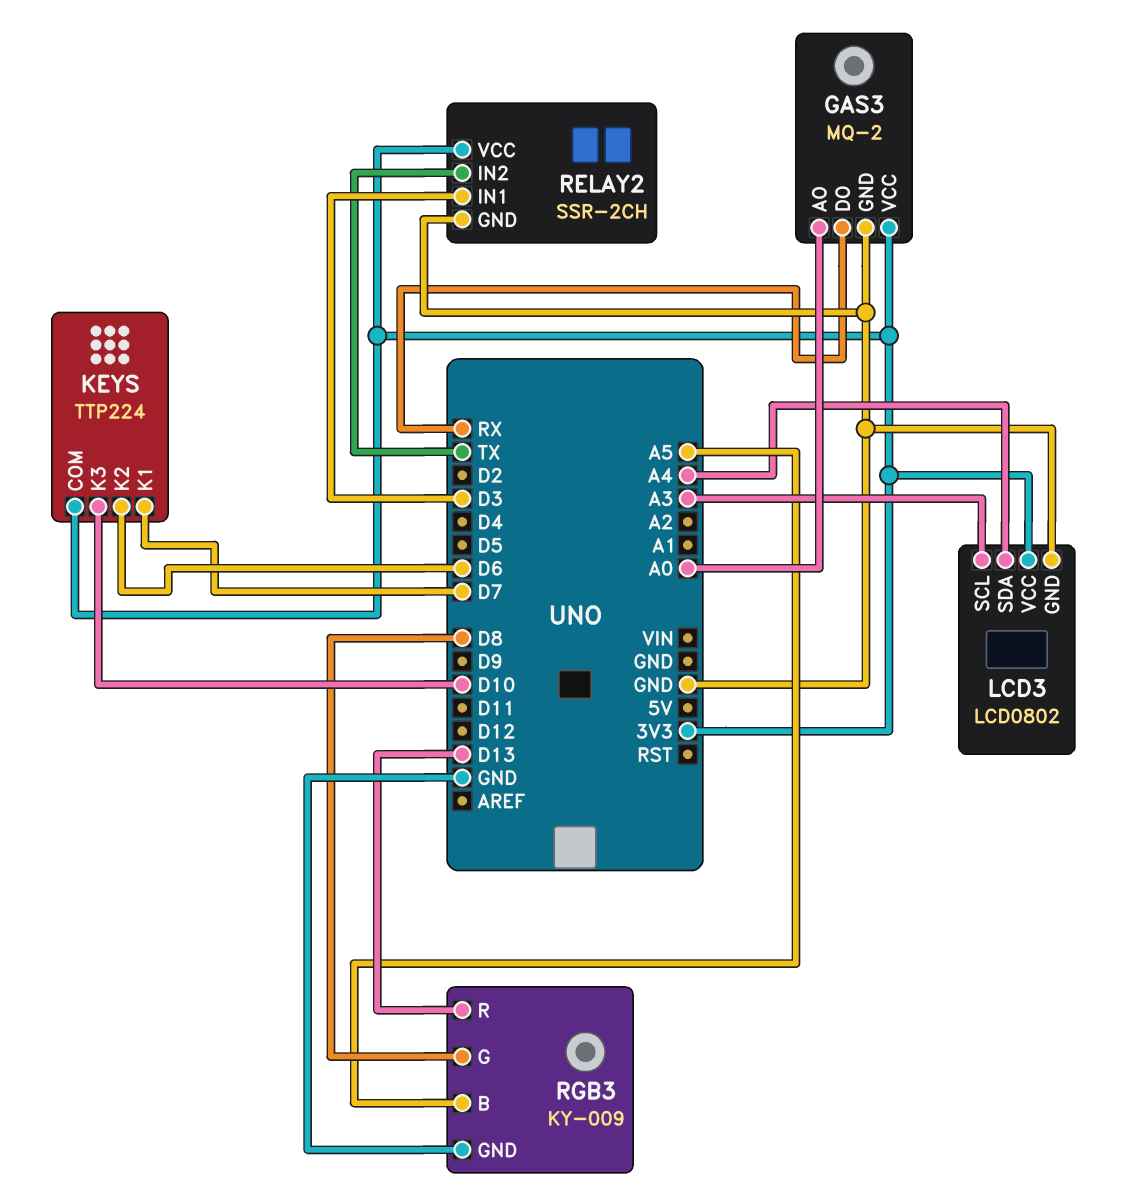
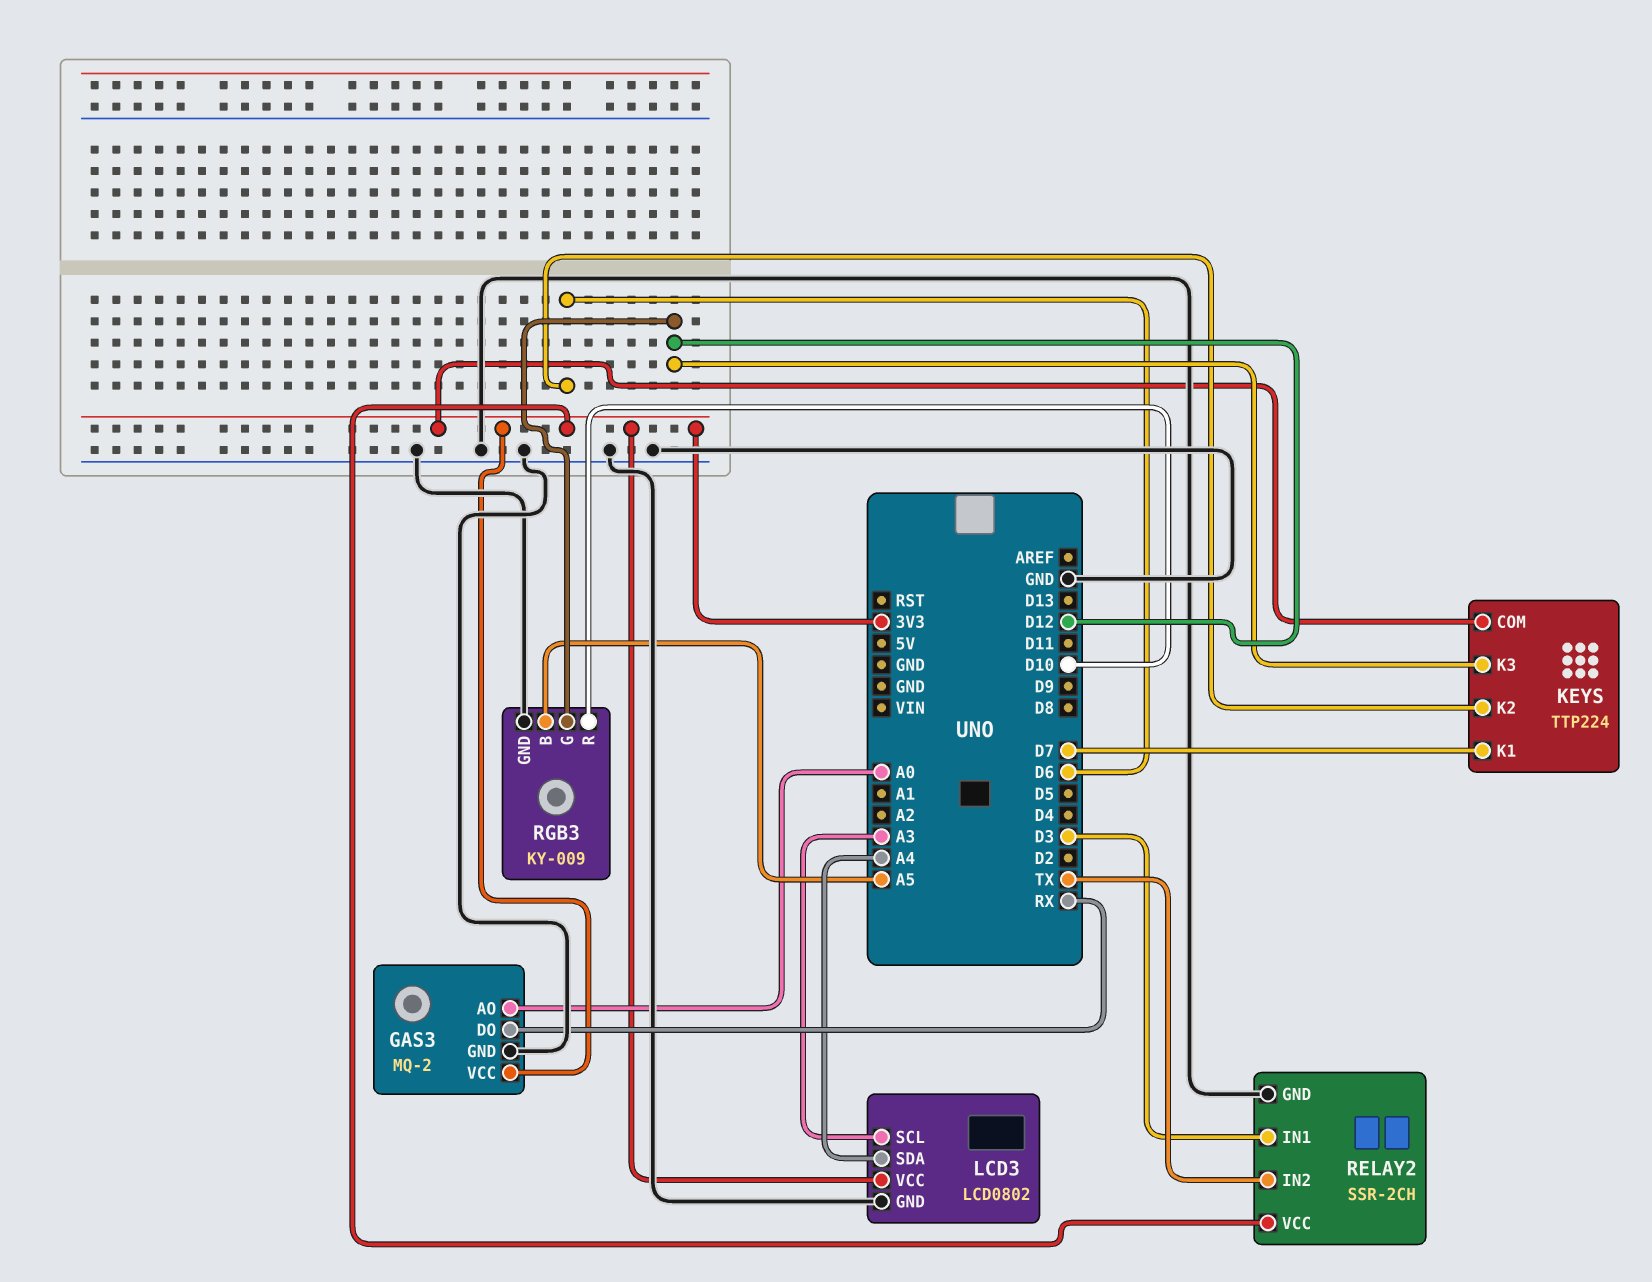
KEYS pin K3: D10 -> D12
RGB3 pin G: D8 -> D12
RGB3 pin R: D13 -> D10

